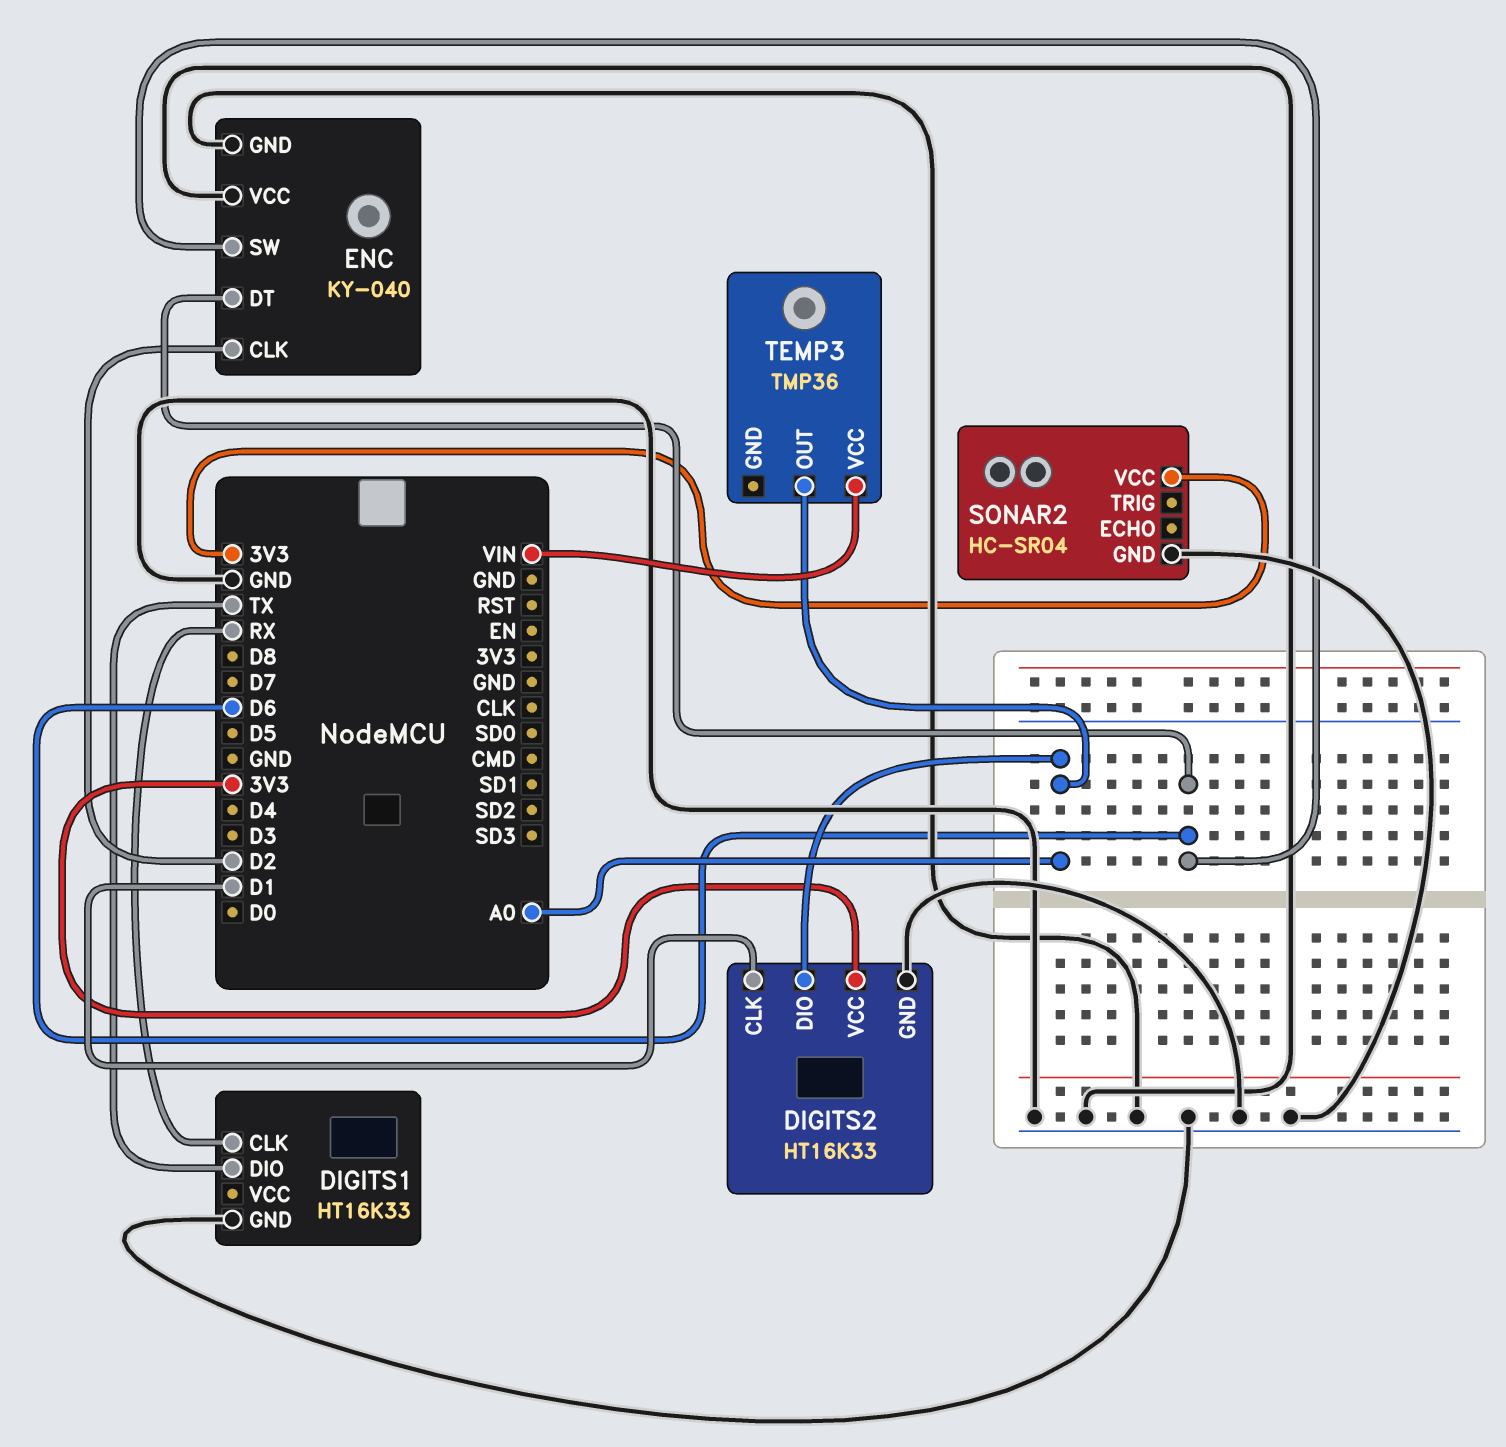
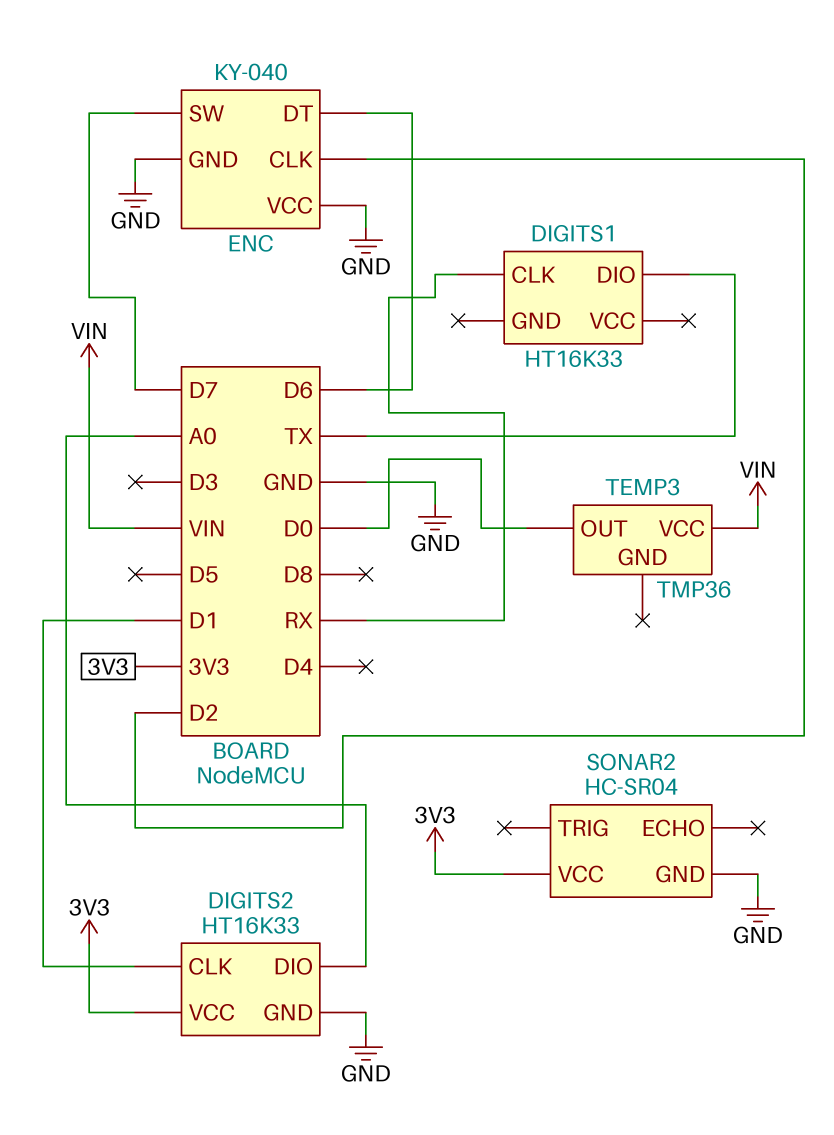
DIGITS1 pin GND: GND -> none
ENC pin SW: D6 -> D7
TEMP3 pin OUT: A0 -> D0

